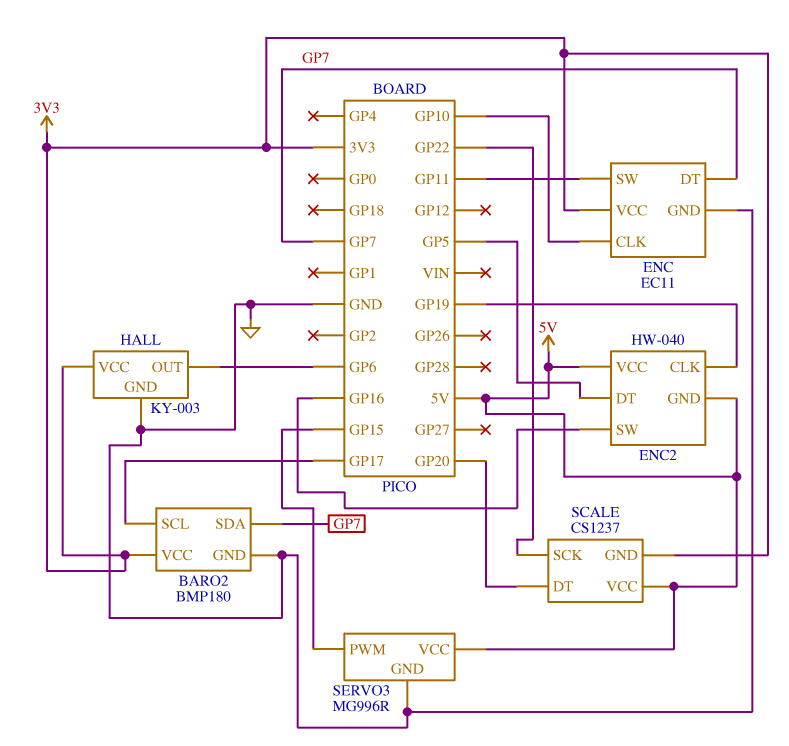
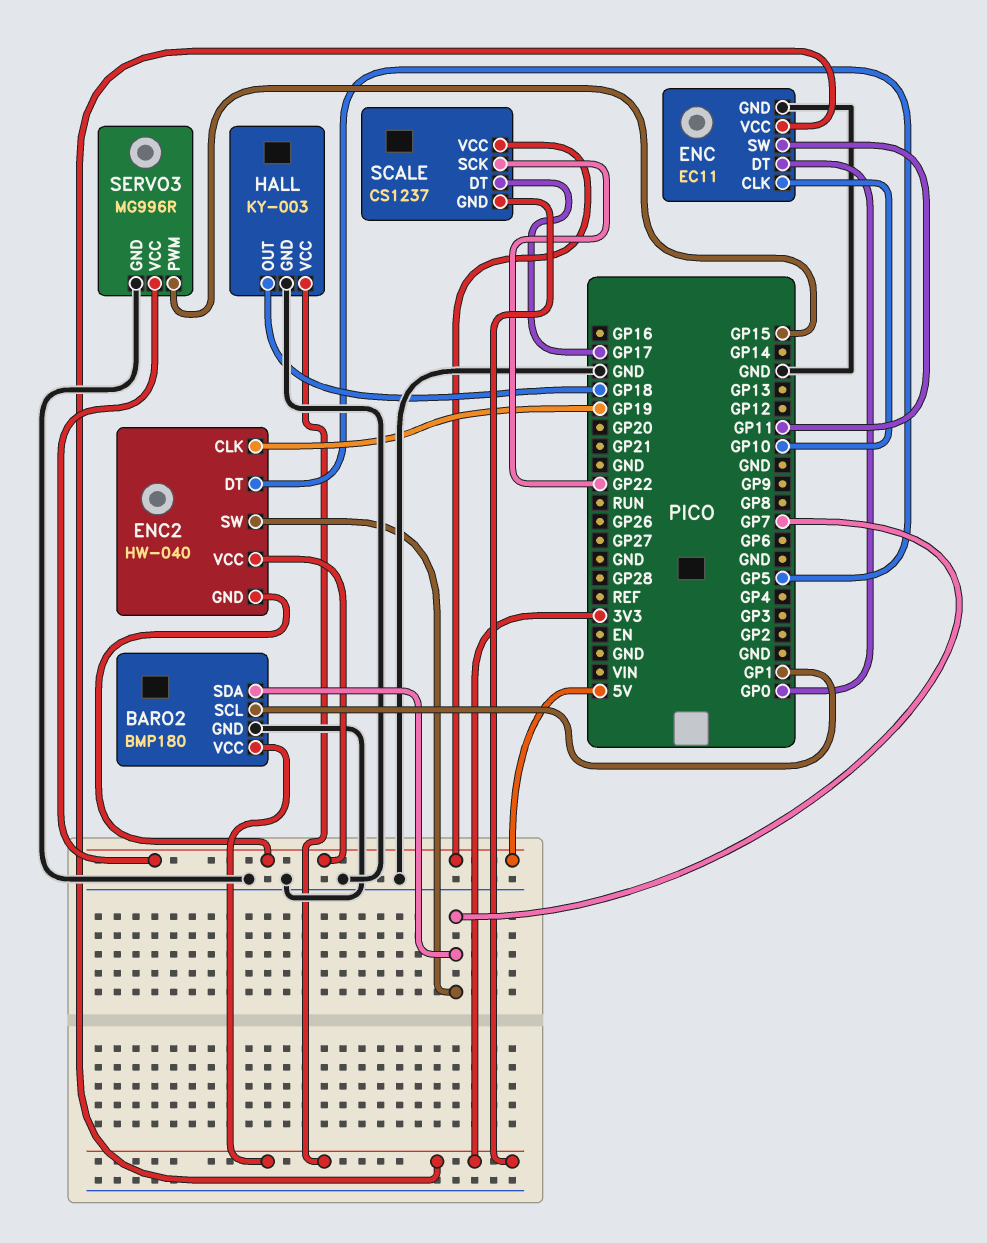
BARO2 pin SCL: GP17 -> GP1
ENC pin DT: GP7 -> GP0
ENC2 pin SW: GP16 -> GP7
HALL pin OUT: GP6 -> GP18
SCALE pin DT: GP20 -> GP17

